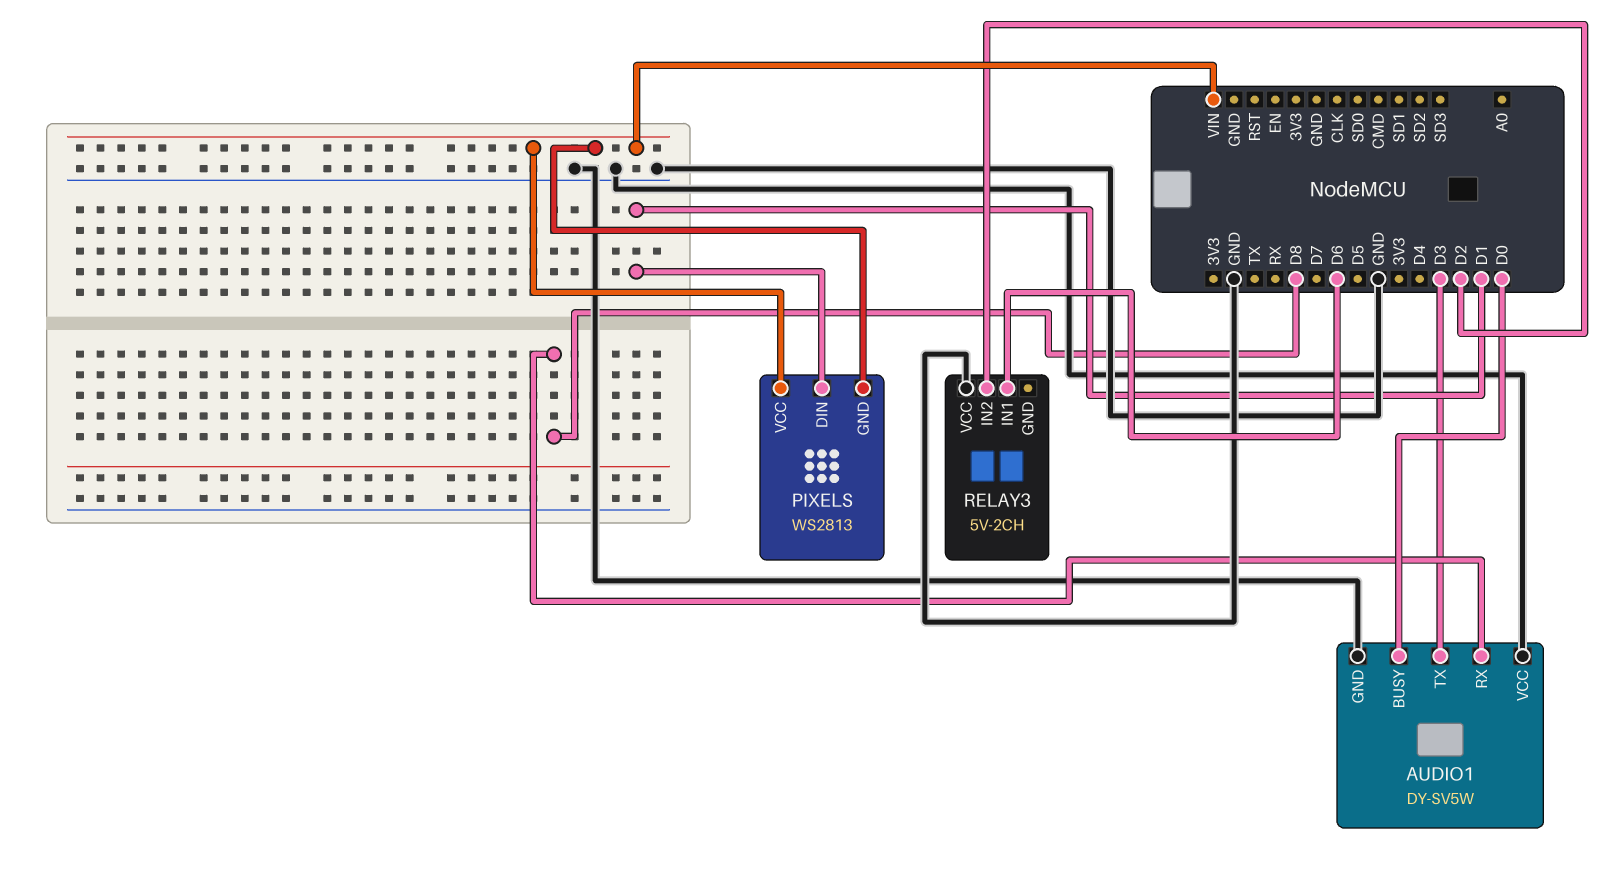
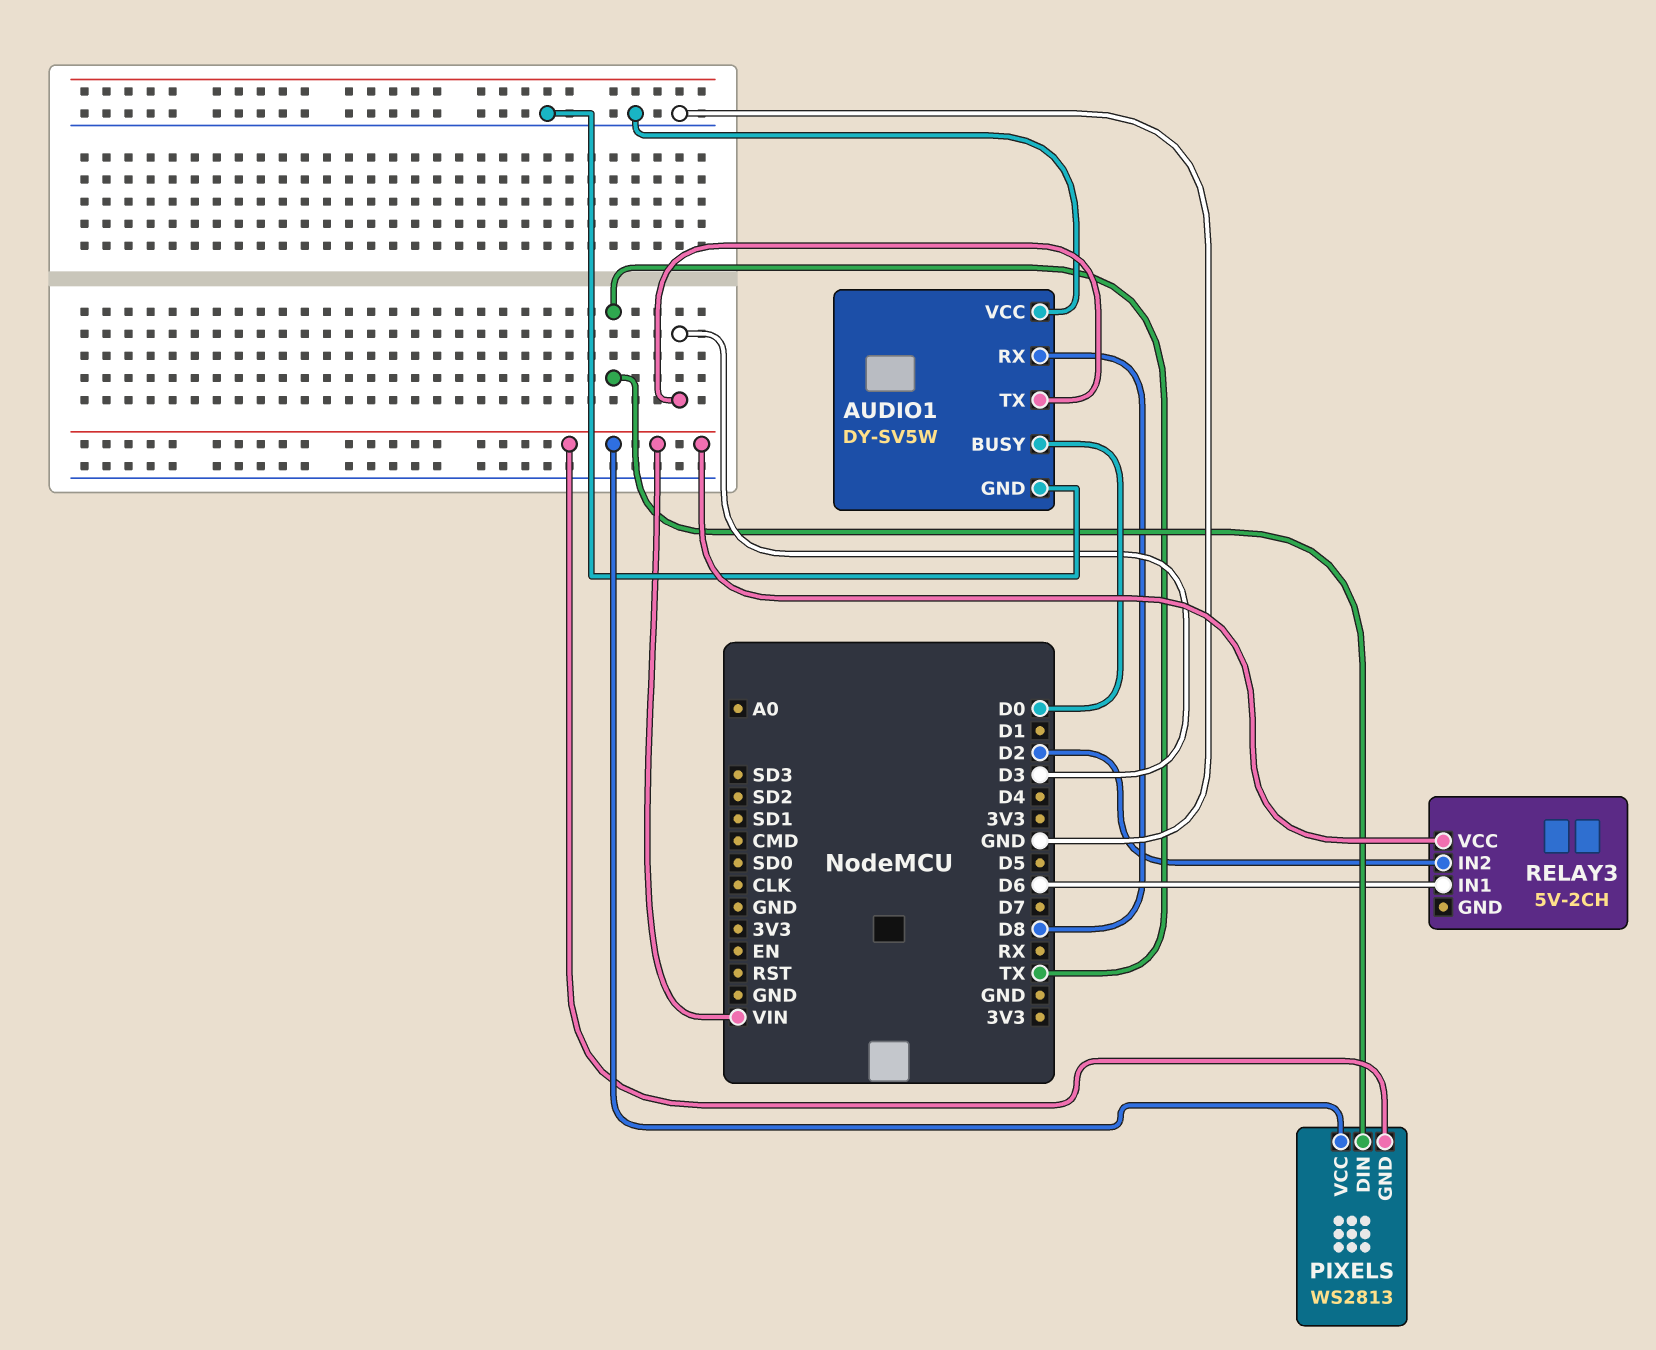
PIXELS pin DIN: D1 -> TX
RELAY3 pin VCC: GND -> VIN

